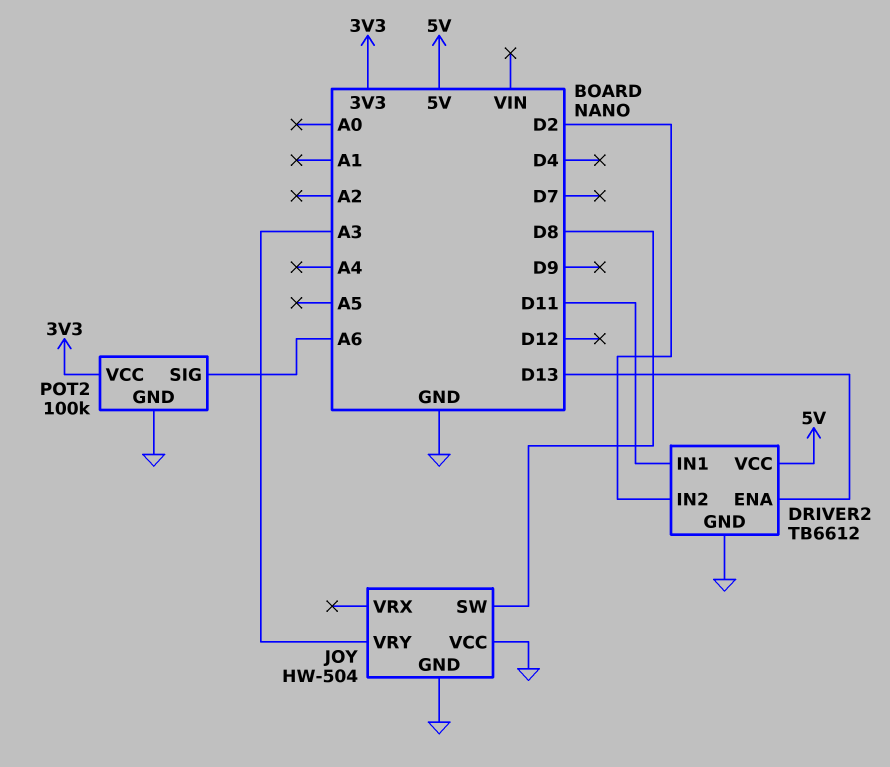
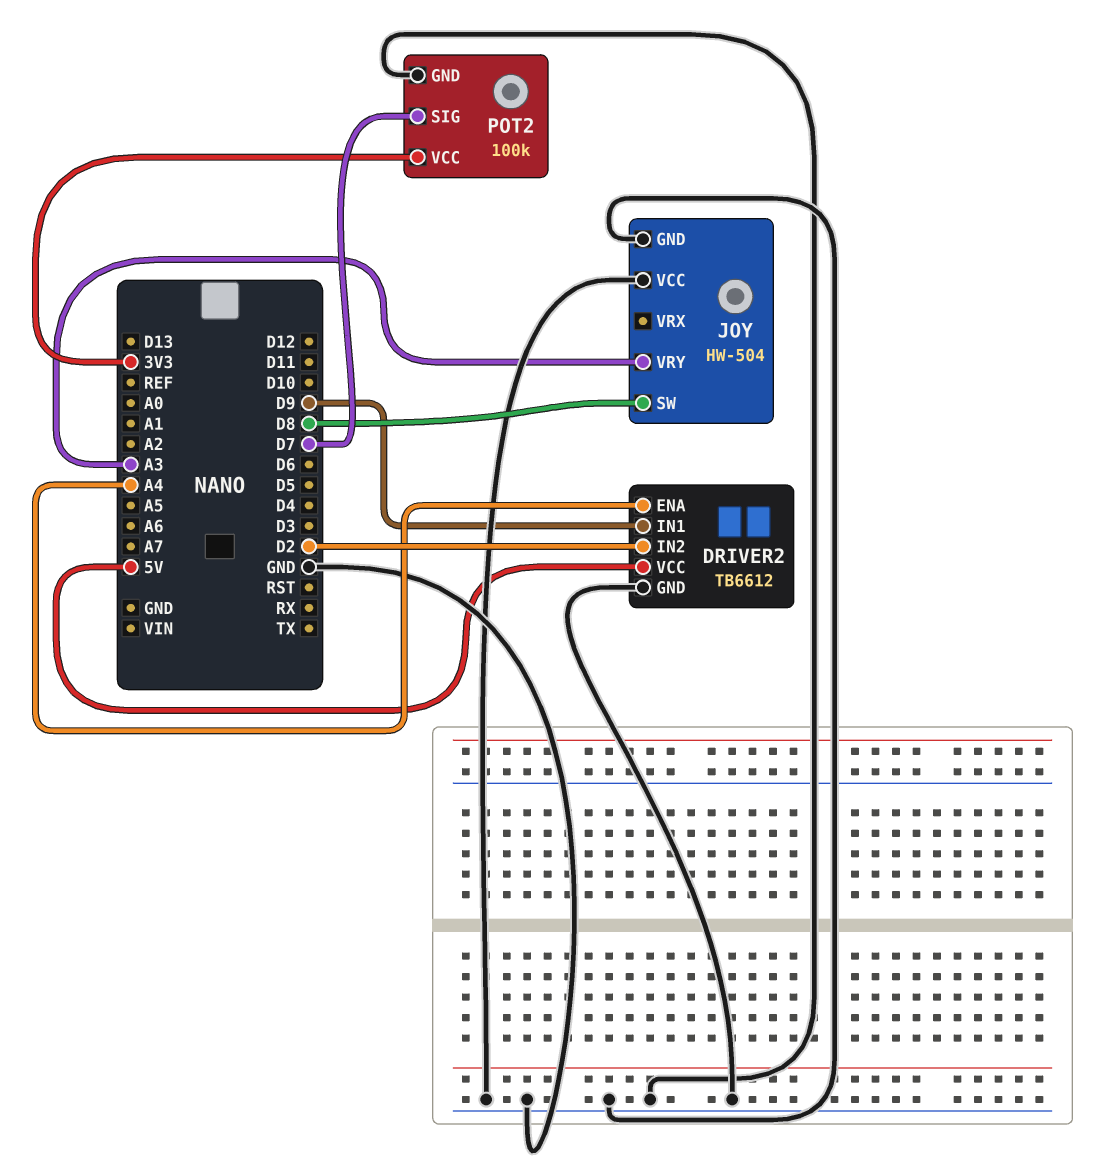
DRIVER2 pin ENA: D13 -> A4
DRIVER2 pin IN1: D11 -> D9
POT2 pin SIG: A6 -> D7

